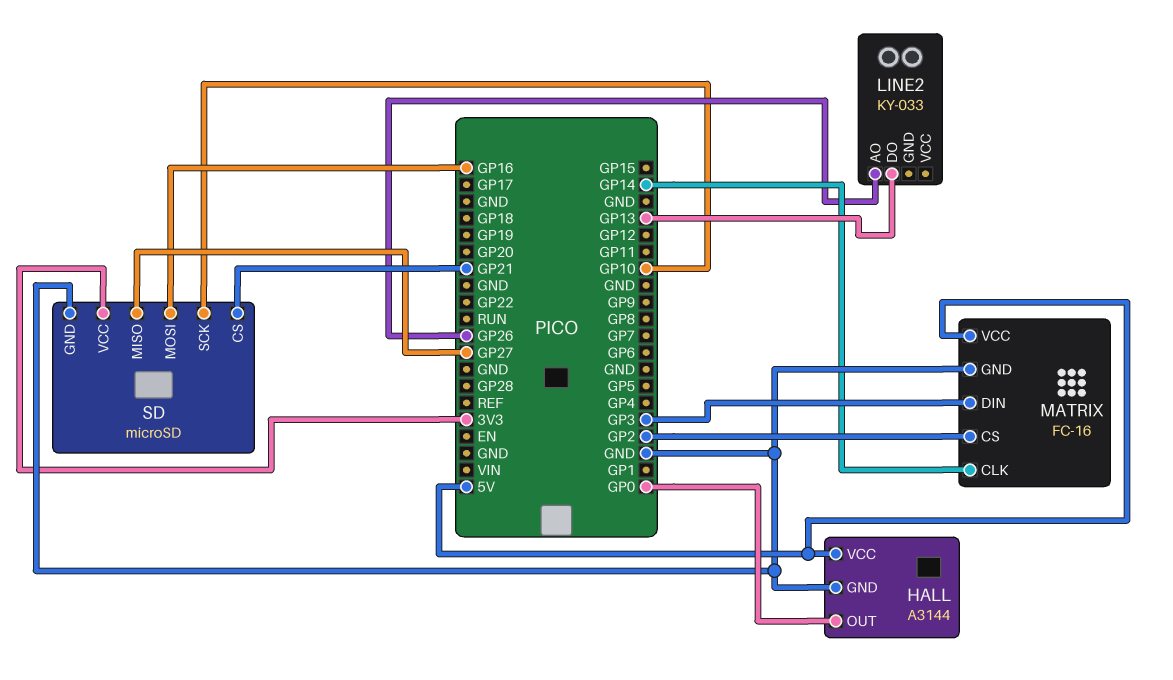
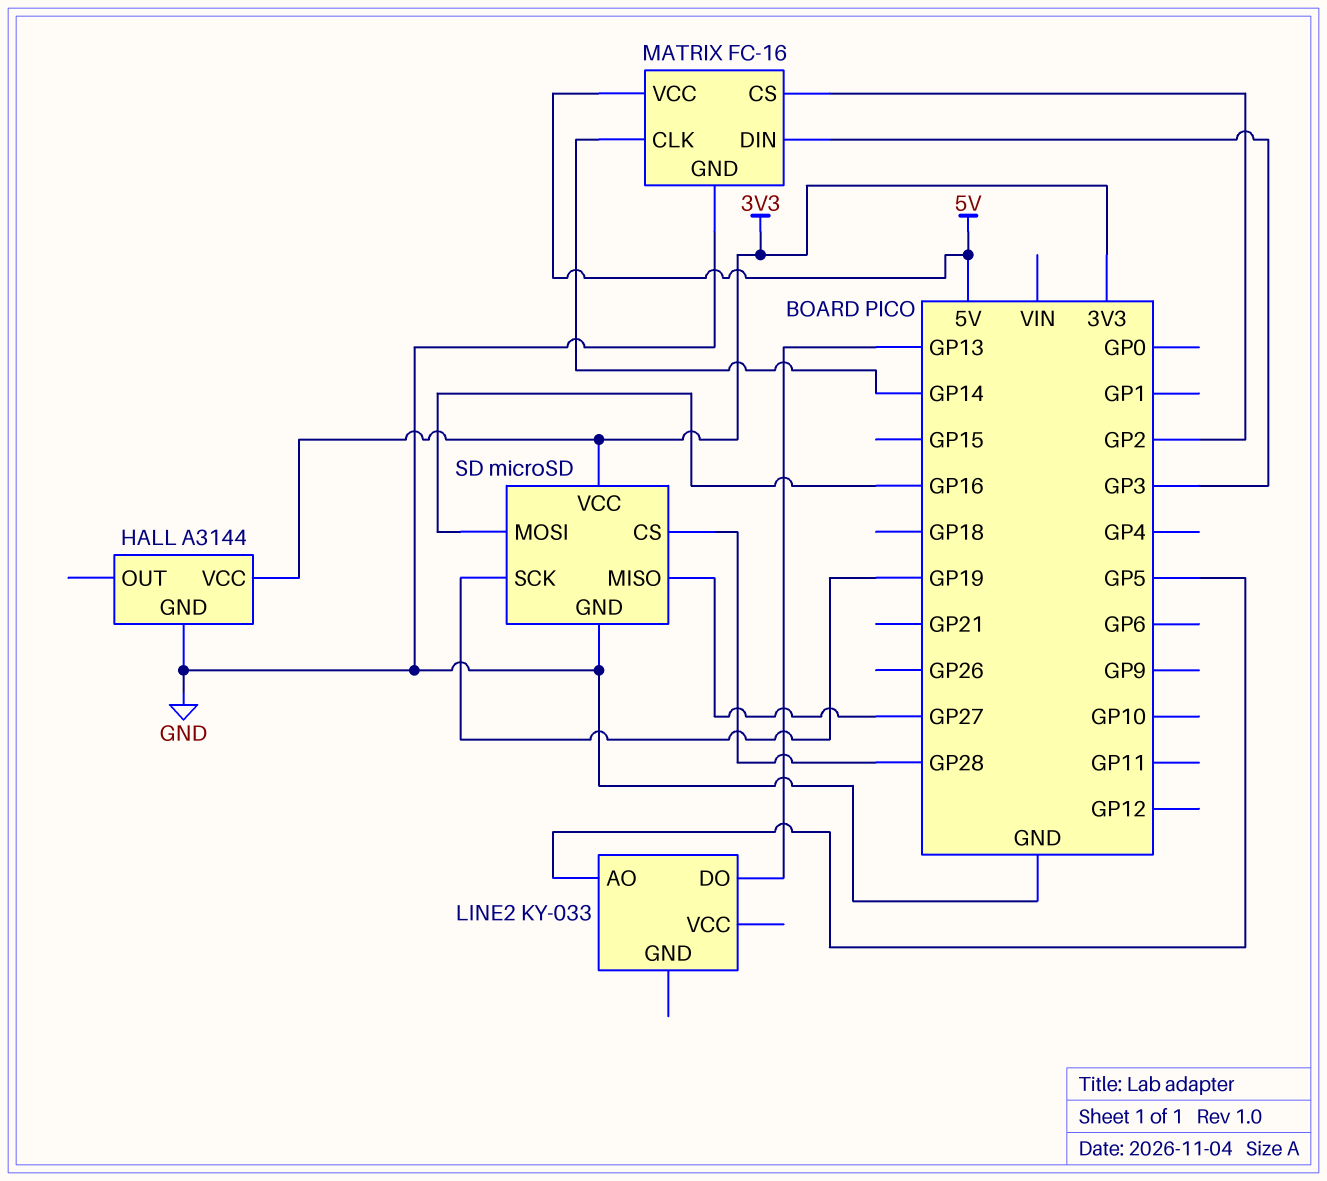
HALL pin OUT: GP0 -> none
HALL pin VCC: 5V -> 3V3
LINE2 pin AO: GP26 -> GP5
SD pin CS: GP21 -> GP28
SD pin SCK: GP10 -> GP19

